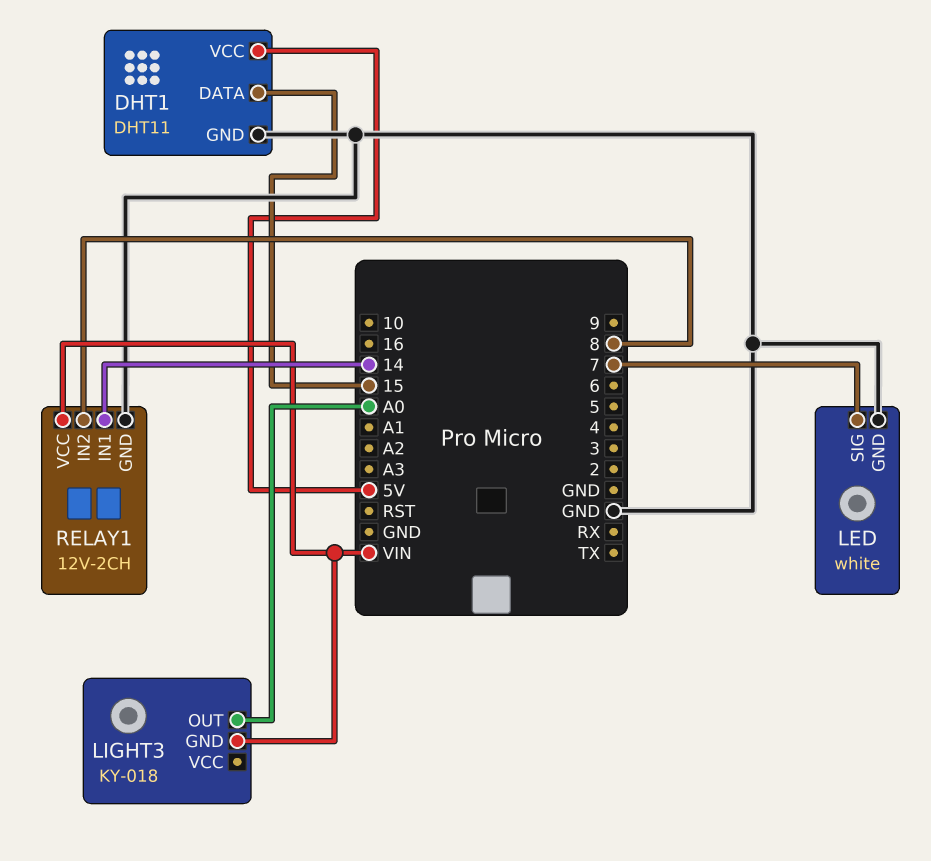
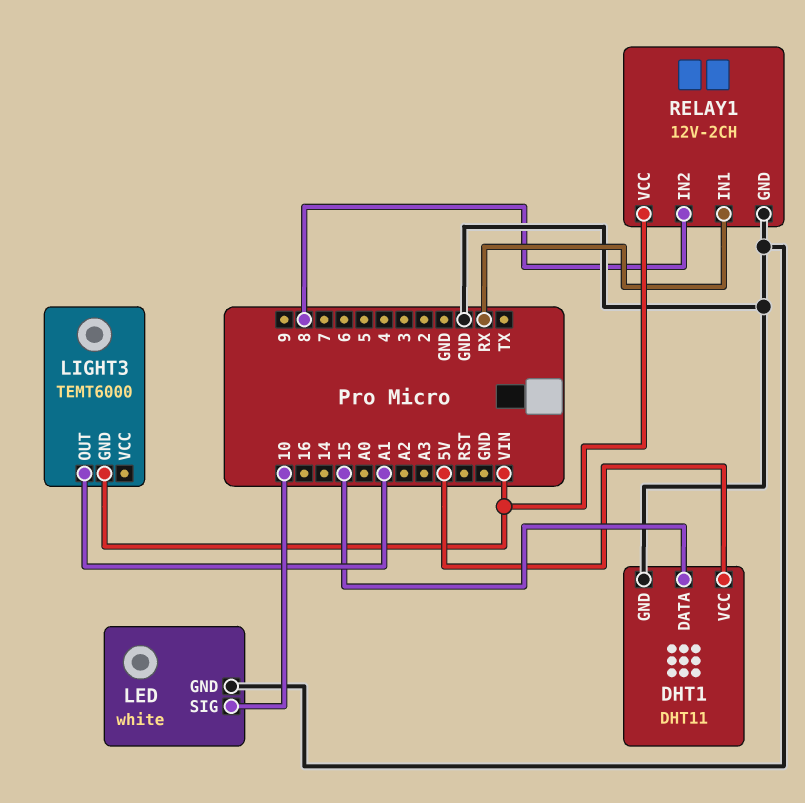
LED pin SIG: 7 -> 10
LIGHT3: KY-018 -> TEMT6000
LIGHT3 pin OUT: A0 -> A1
RELAY1 pin IN1: 14 -> RX

